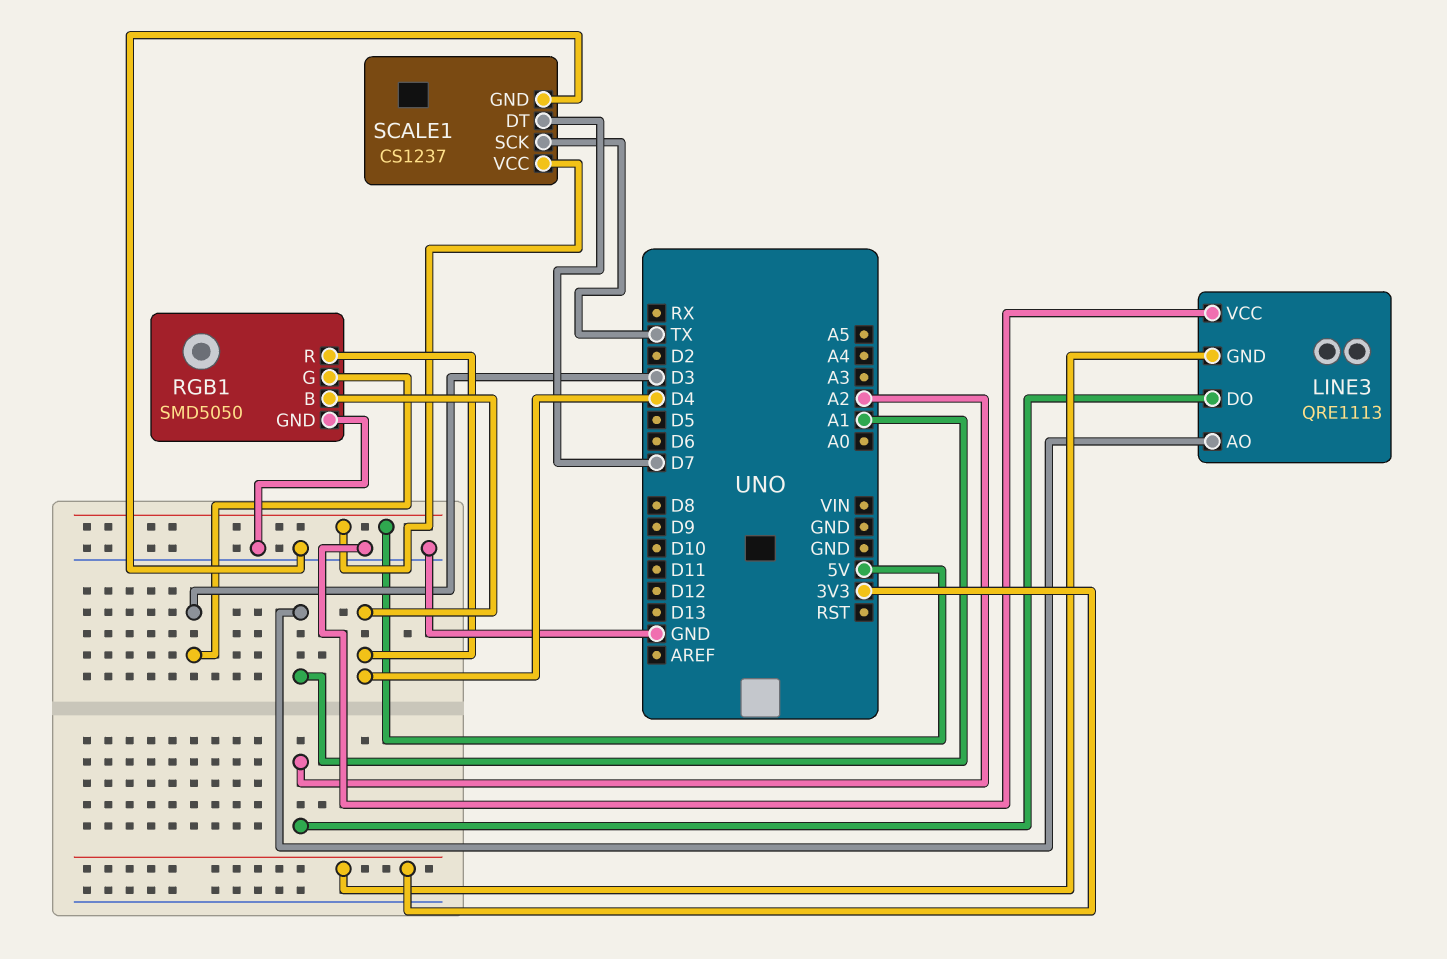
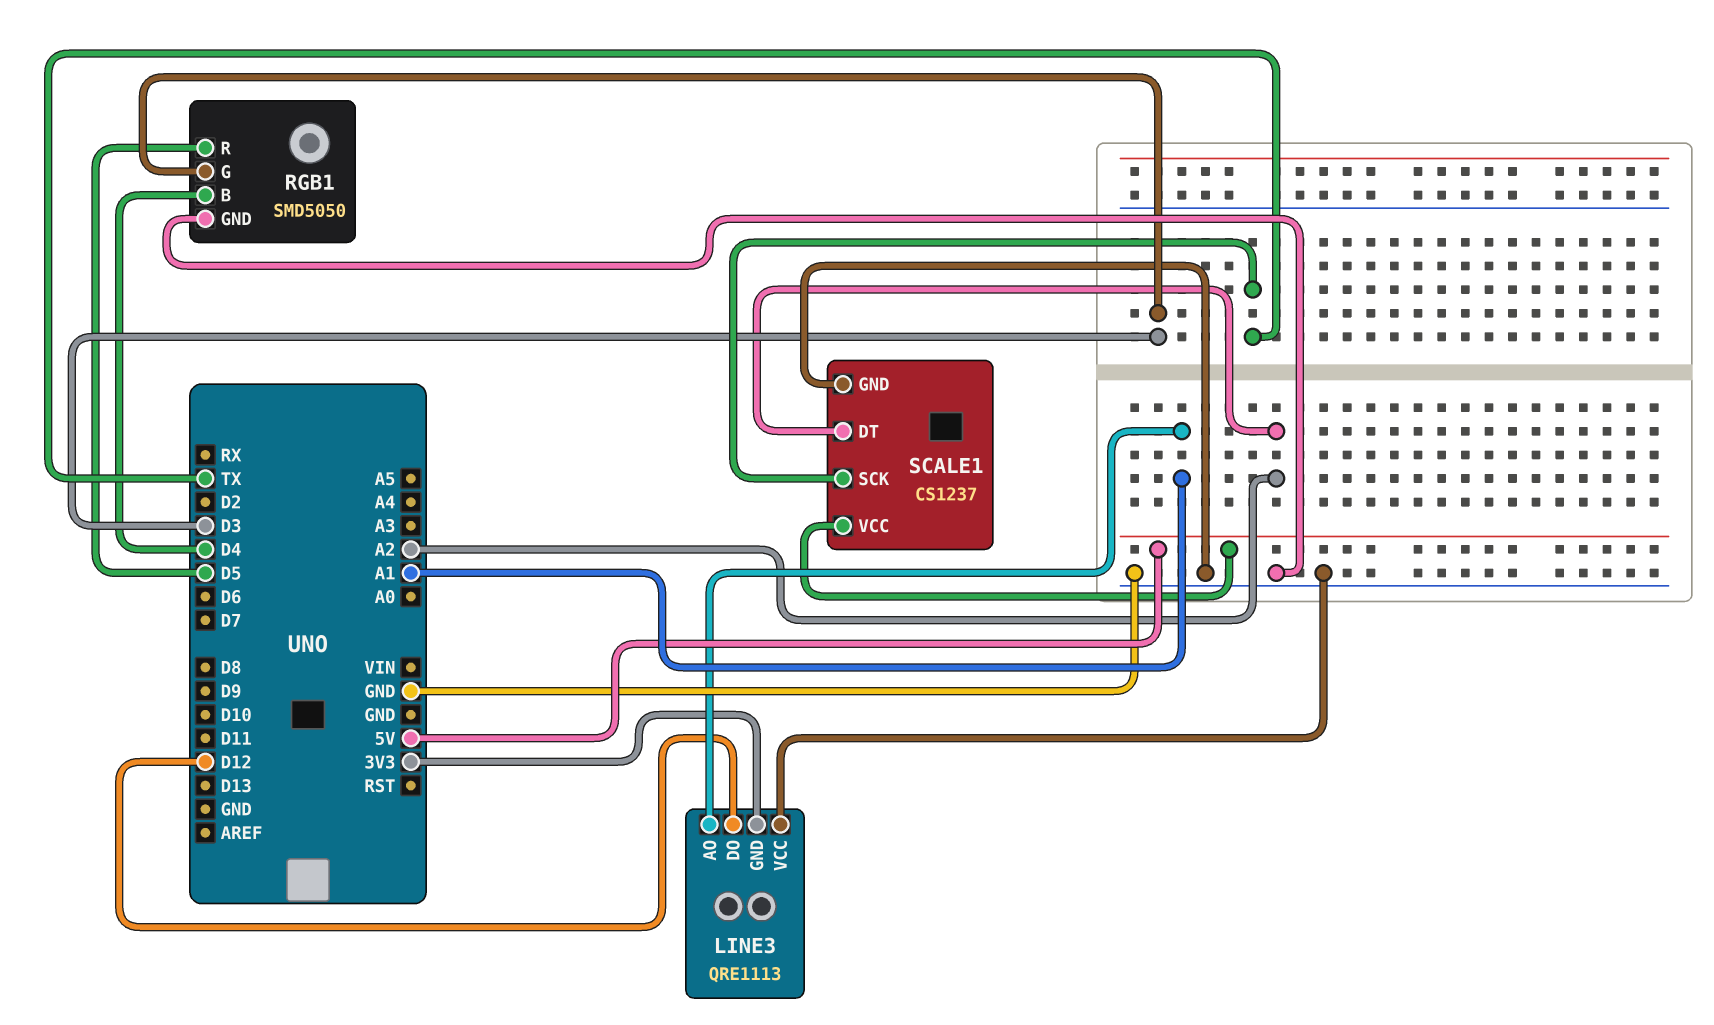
LINE3 pin DO: A2 -> D12
RGB1 pin R: D4 -> D5
SCALE1 pin DT: D7 -> A2

